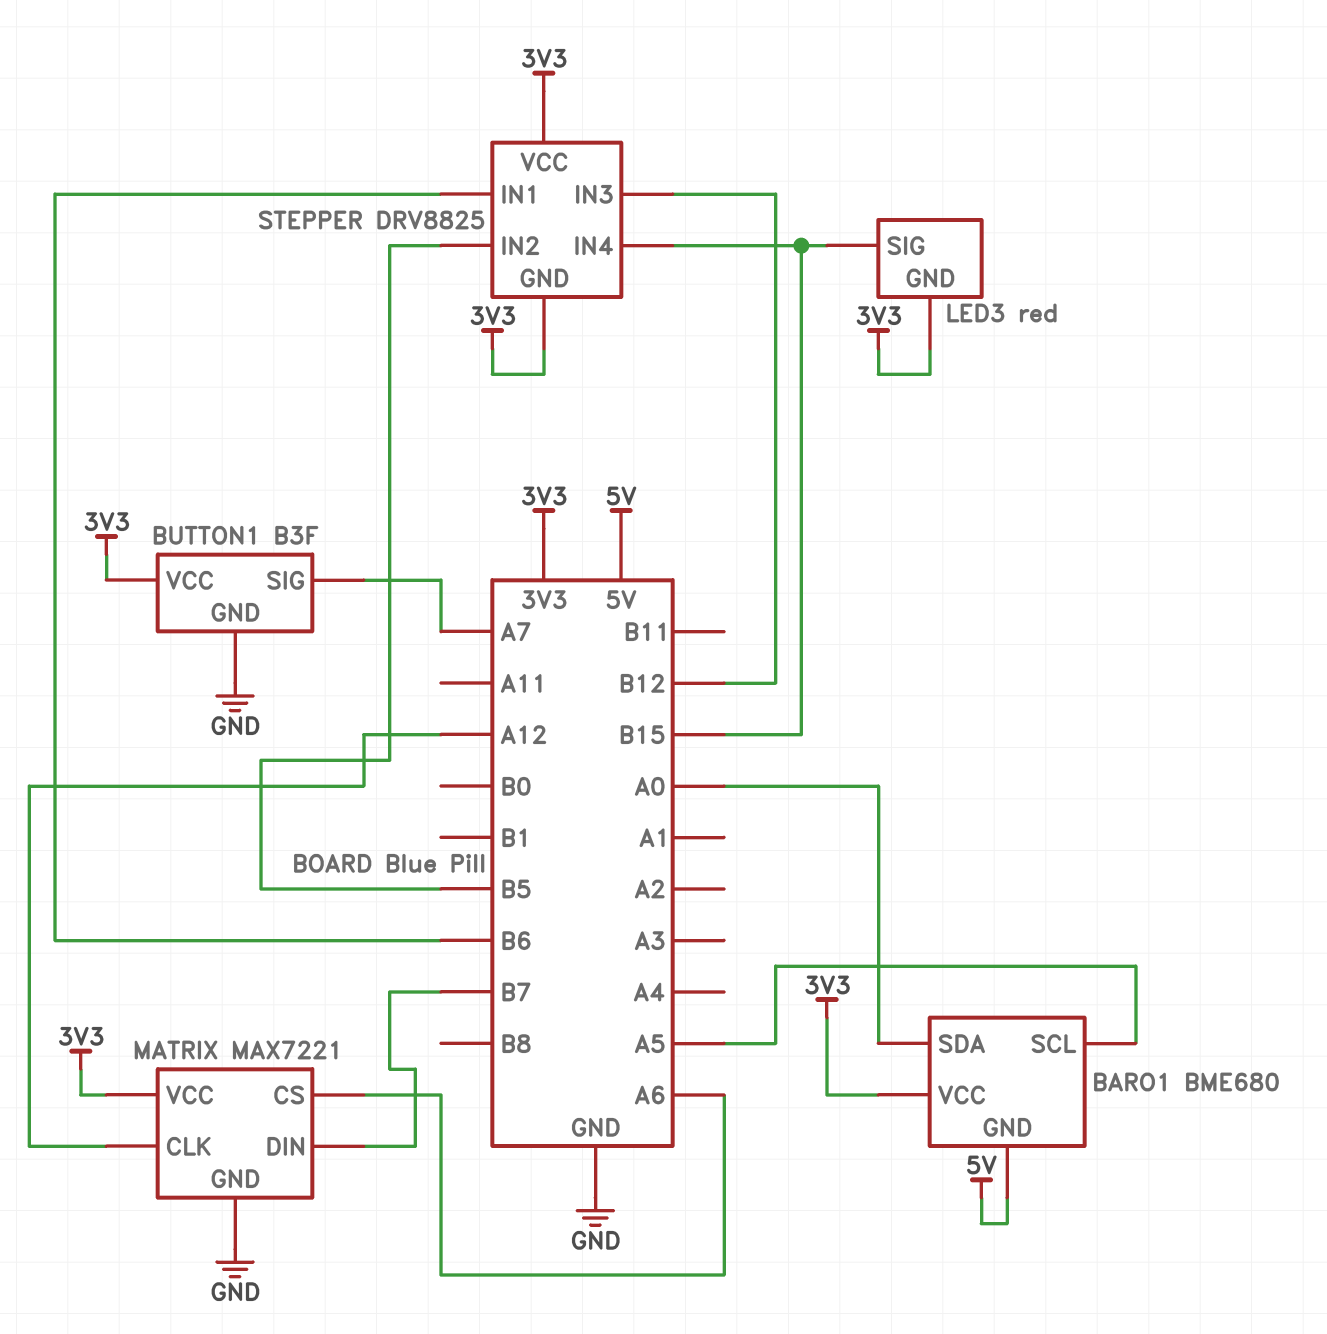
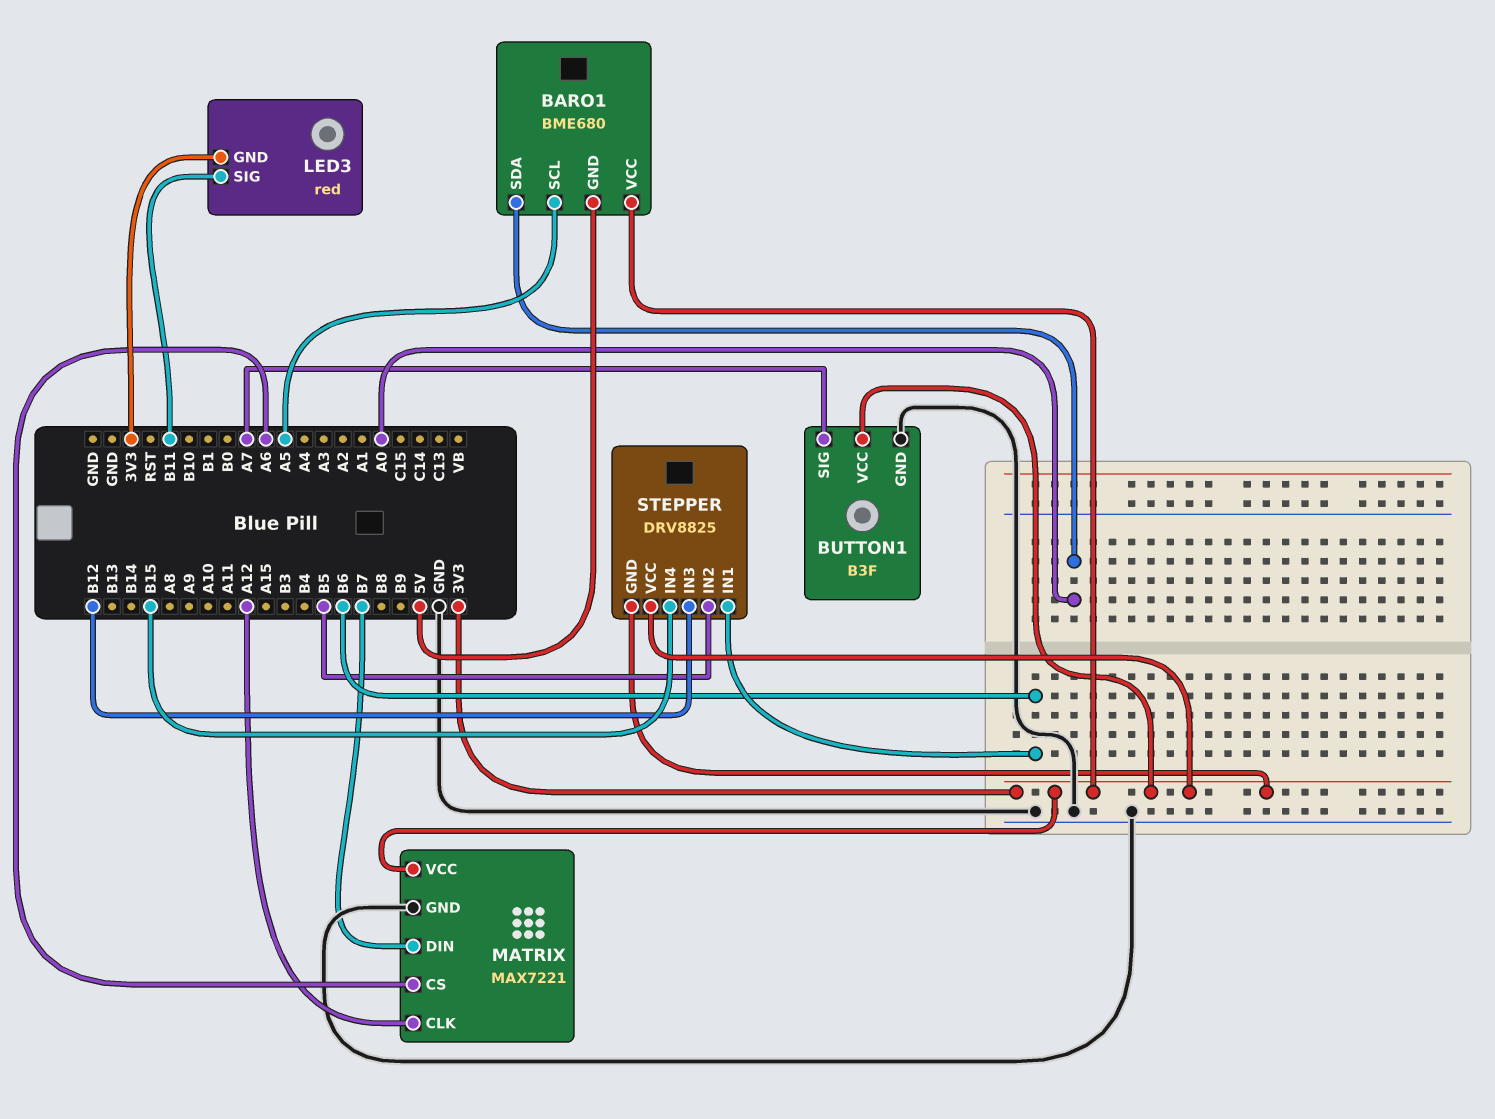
LED3 pin SIG: B15 -> B11

